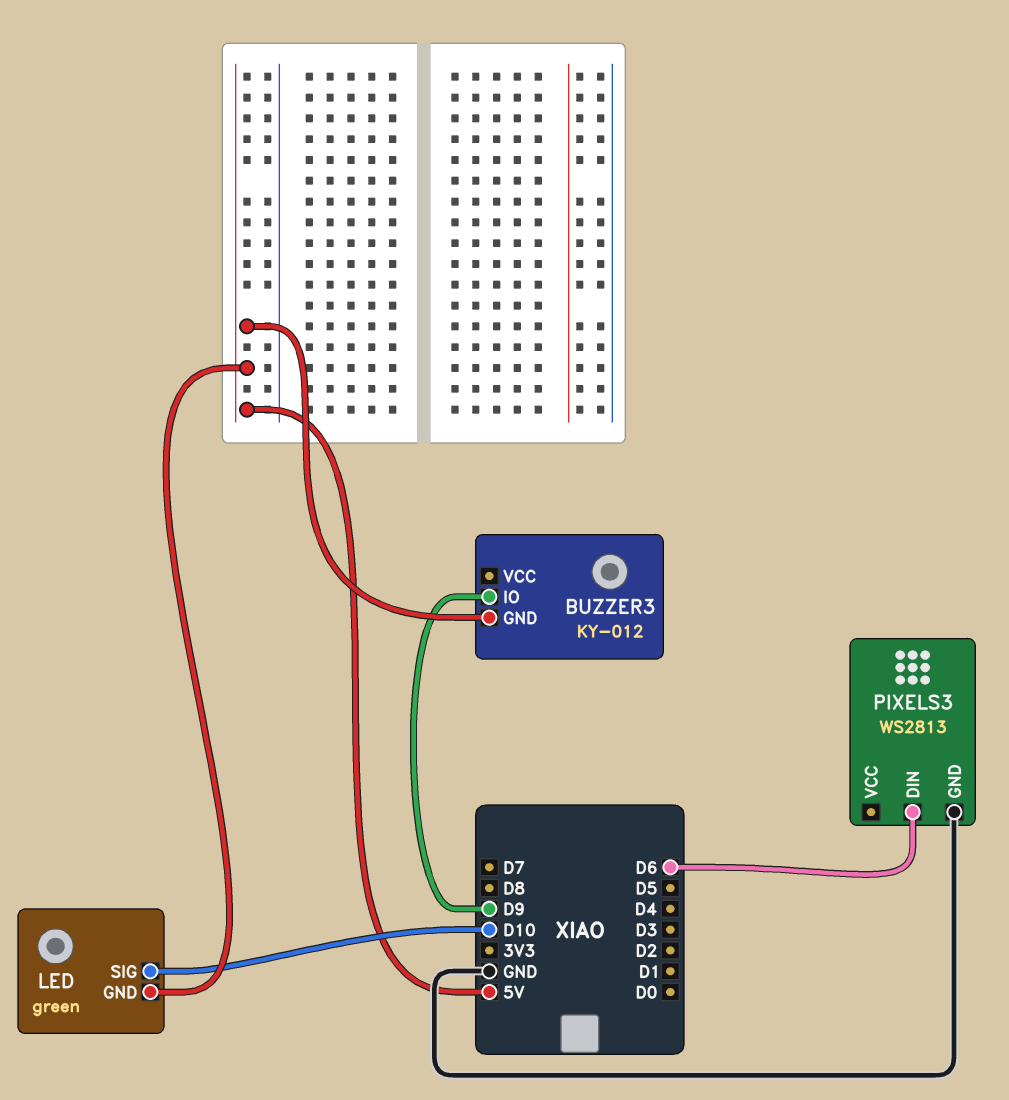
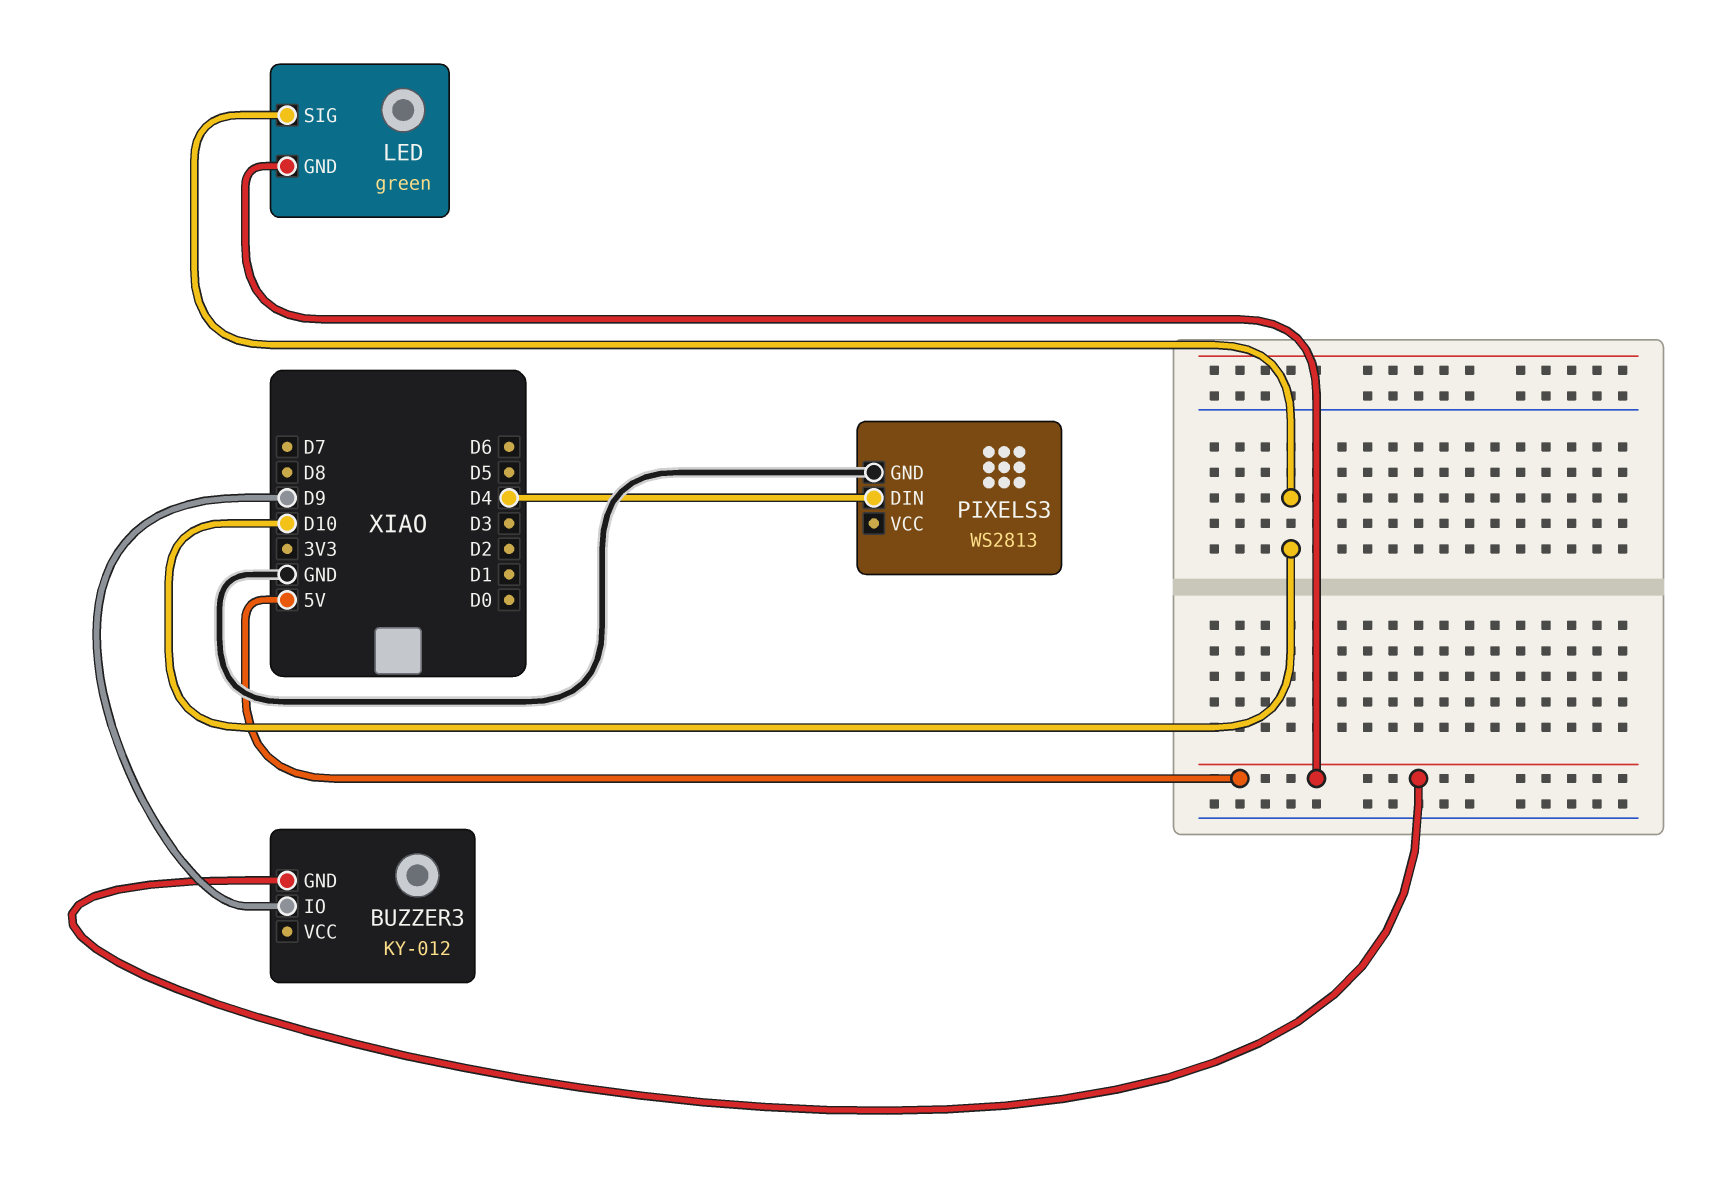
PIXELS3 pin DIN: D6 -> D4

